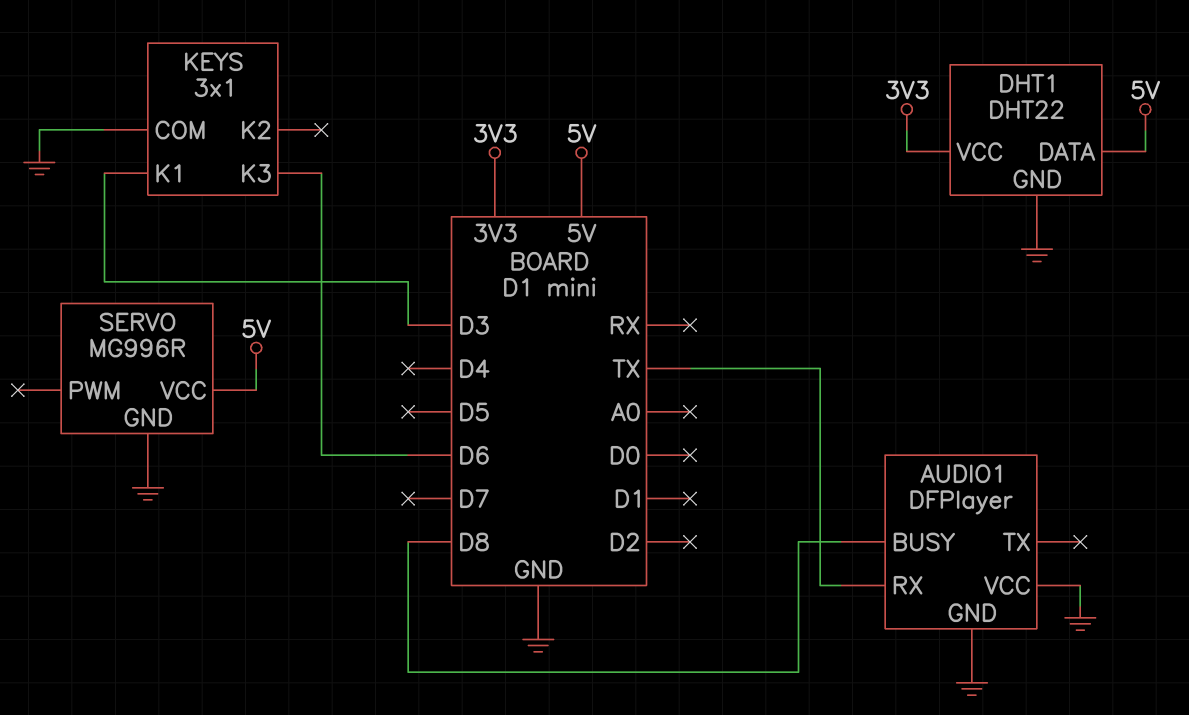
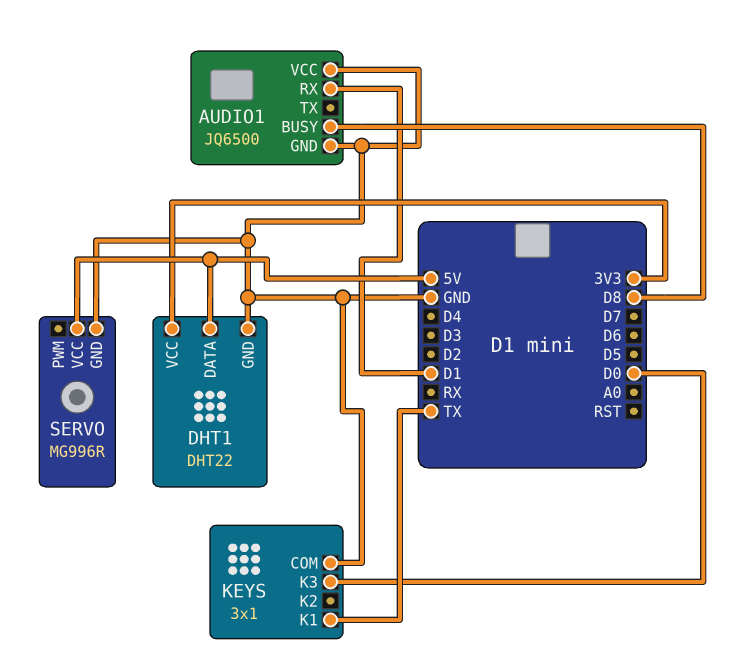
AUDIO1: DFPlayer -> JQ6500
AUDIO1 pin RX: TX -> D1
KEYS pin K1: D3 -> TX
KEYS pin K3: D6 -> D0

